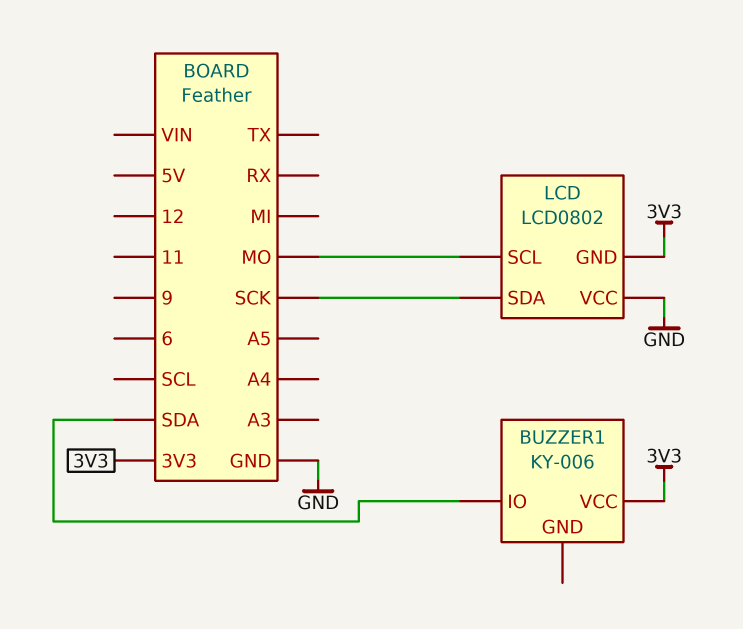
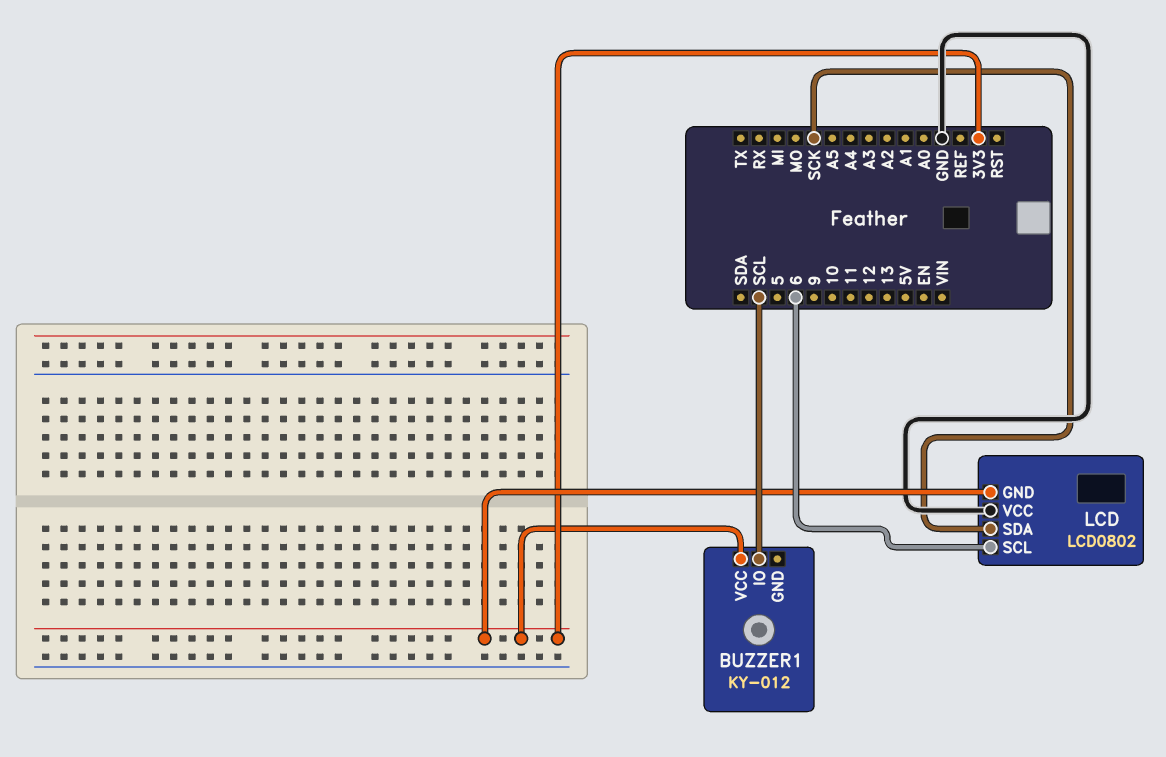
BUZZER1: KY-006 -> KY-012
BUZZER1 pin IO: SDA -> SCL
LCD pin SCL: MO -> 6

